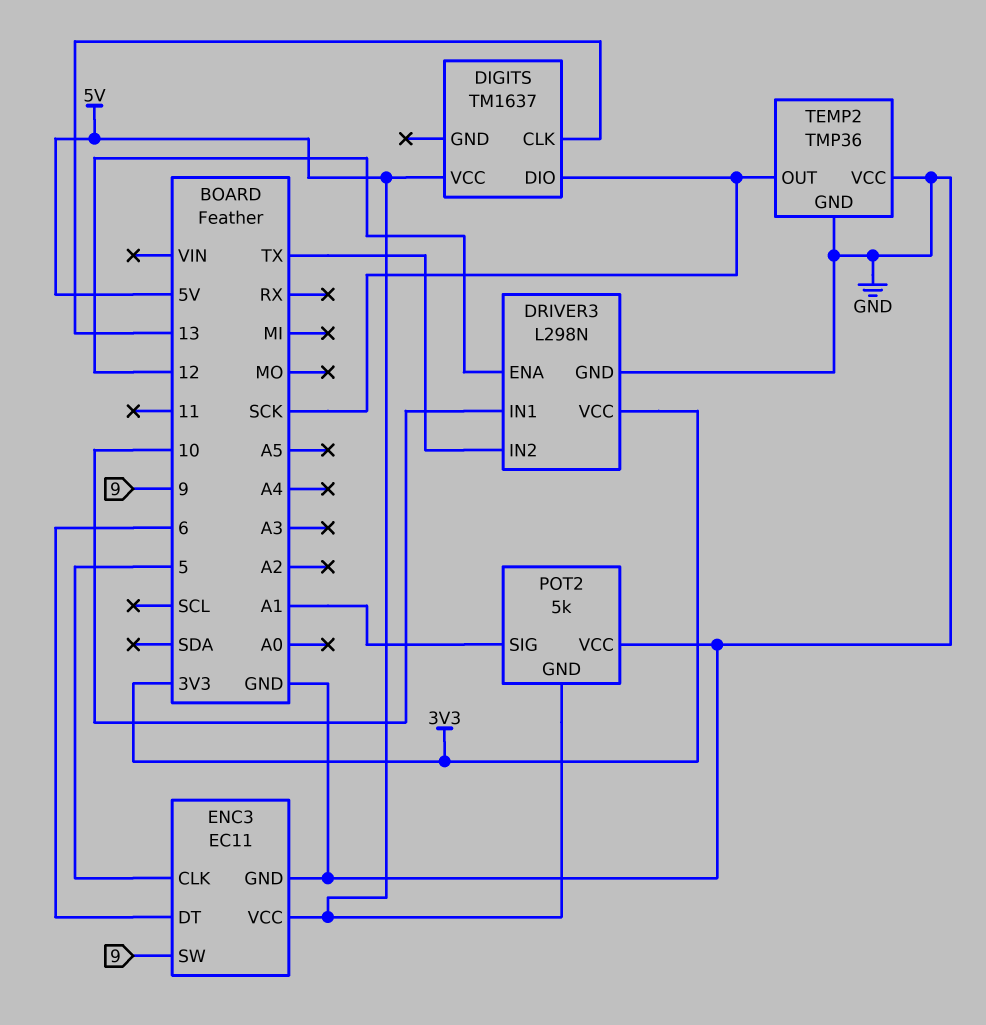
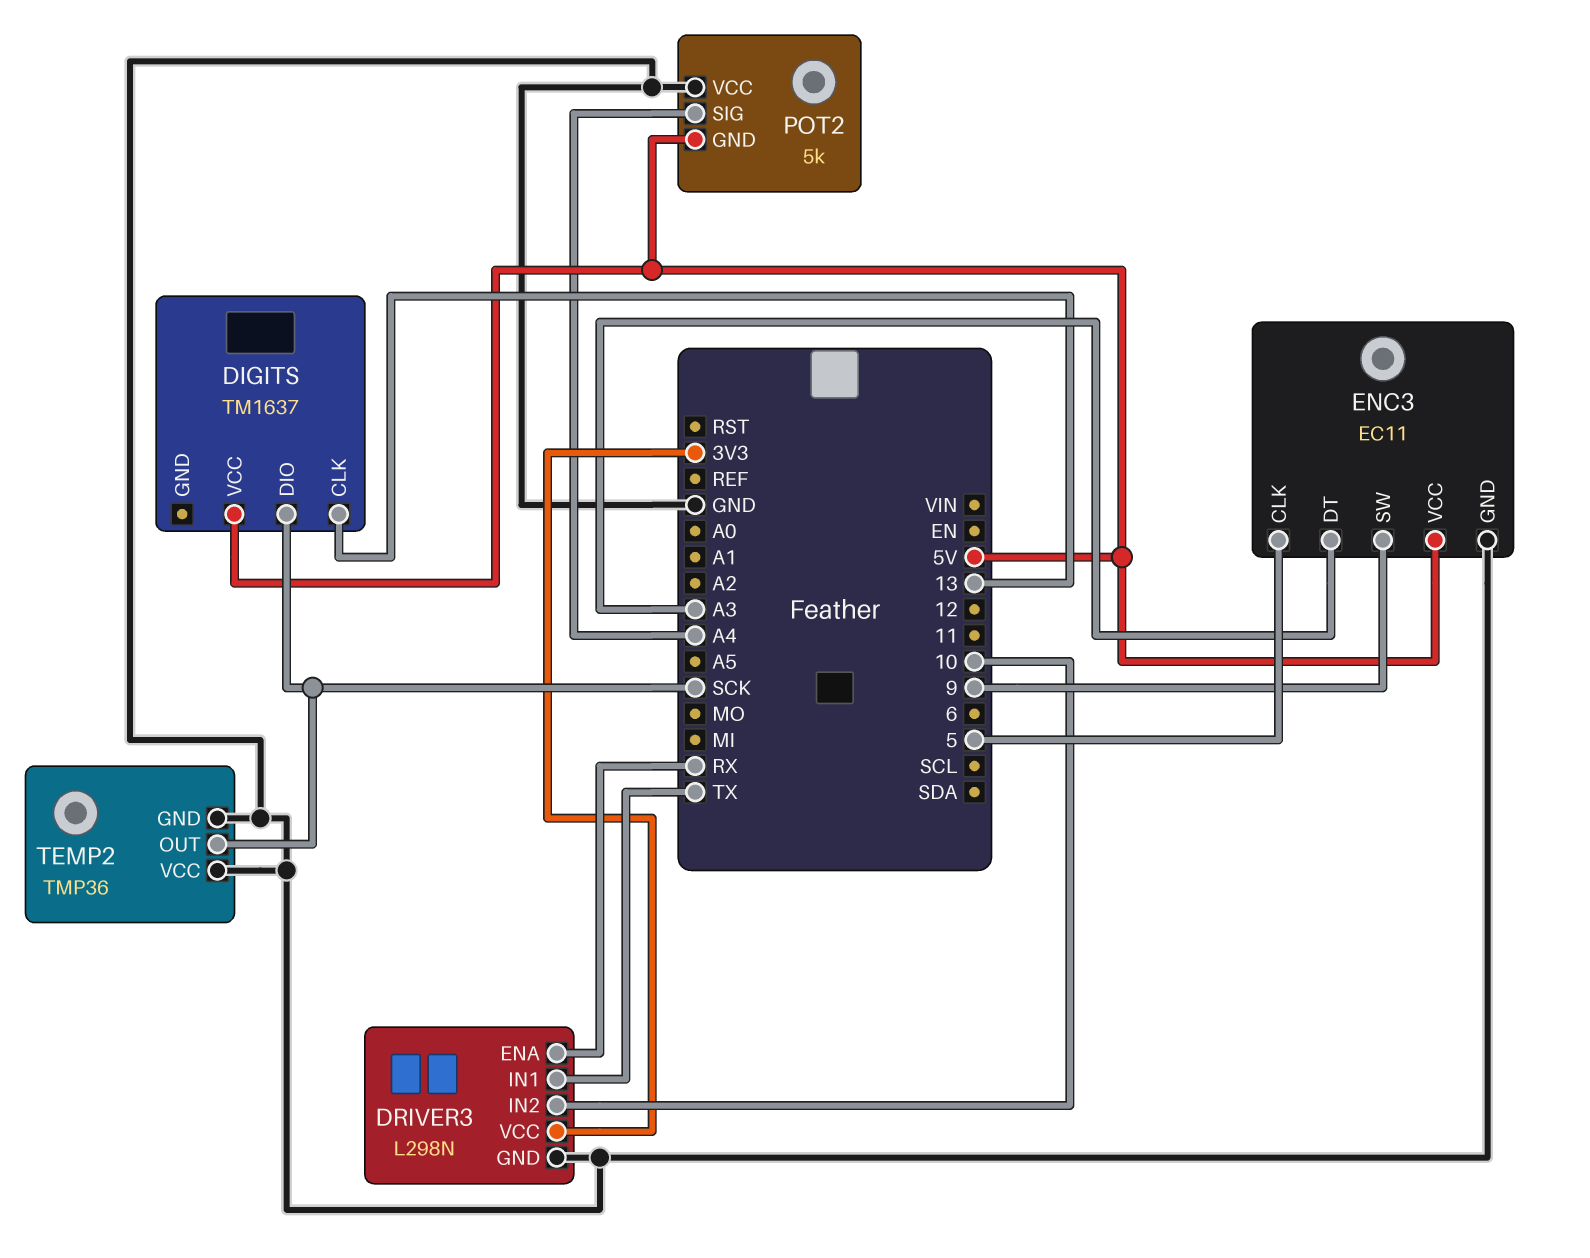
DRIVER3 pin ENA: 12 -> RX
DRIVER3 pin IN1: 10 -> TX
DRIVER3 pin IN2: TX -> 10
ENC3 pin DT: 6 -> A3
POT2 pin SIG: A1 -> A4

